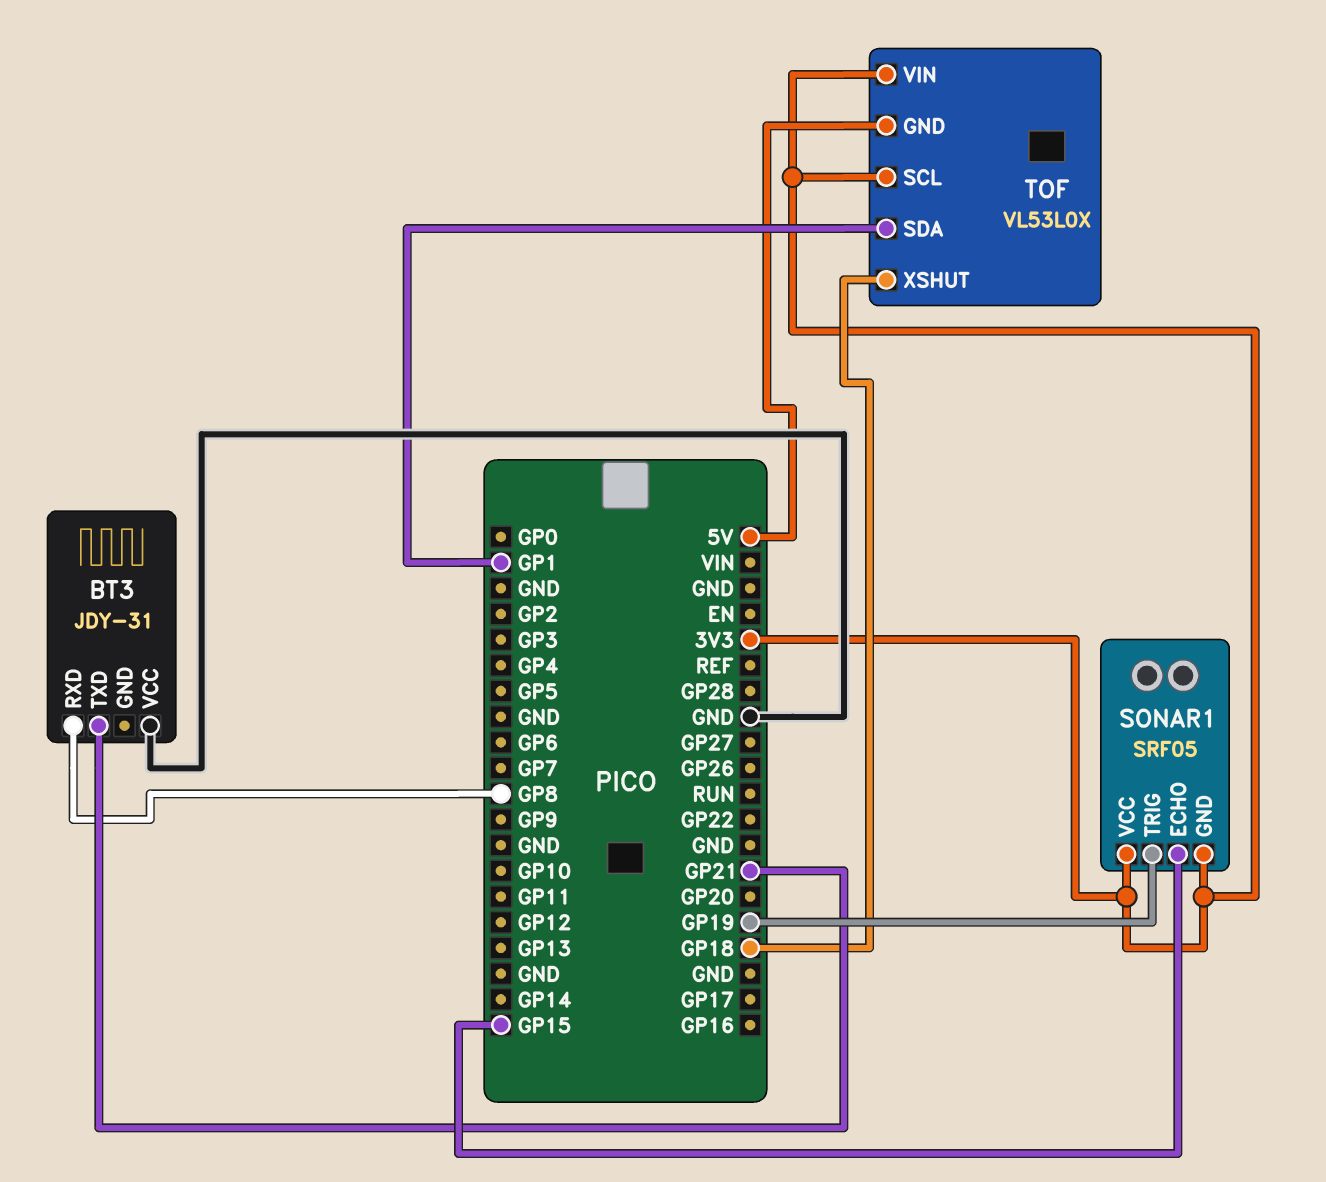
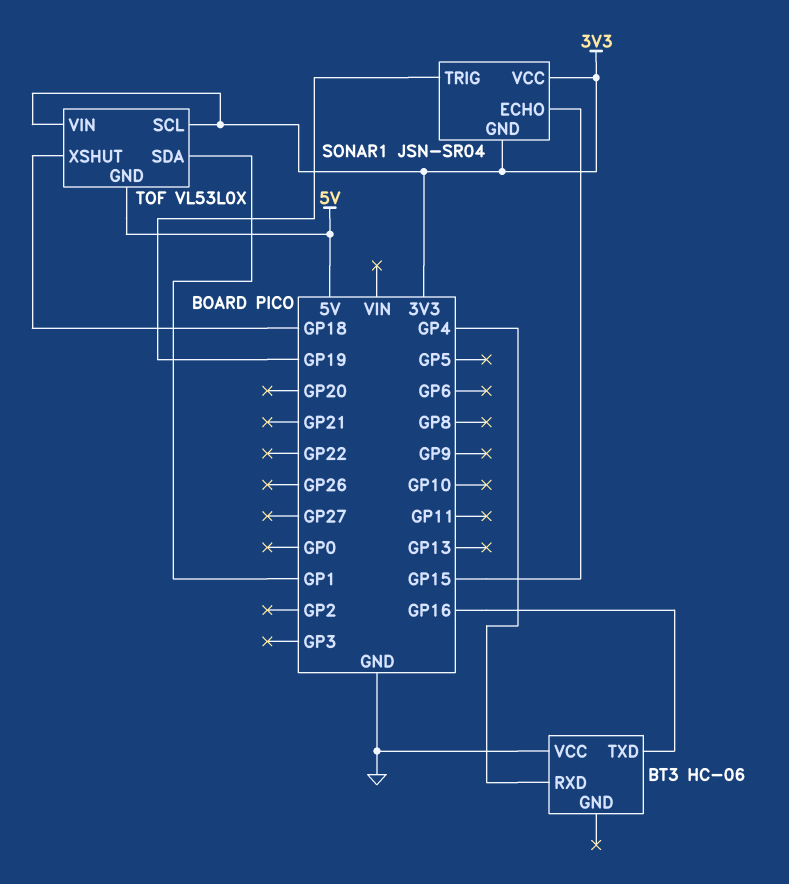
BT3: JDY-31 -> HC-06
BT3 pin RXD: GP8 -> GP4
BT3 pin TXD: GP21 -> GP16
SONAR1: SRF05 -> JSN-SR04

